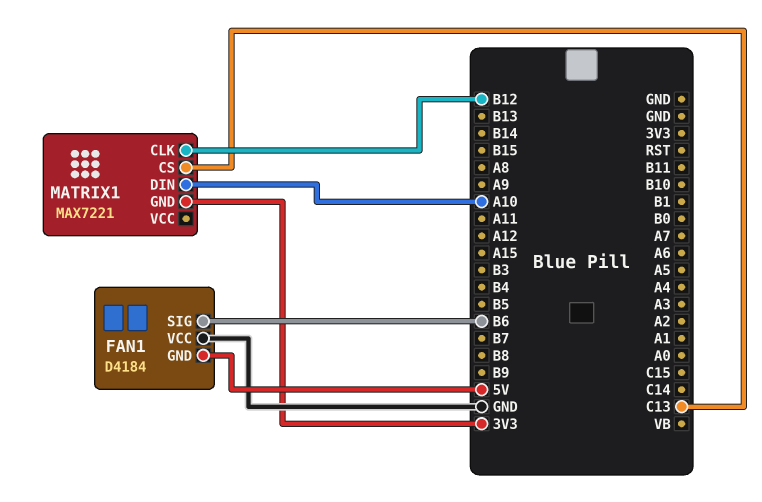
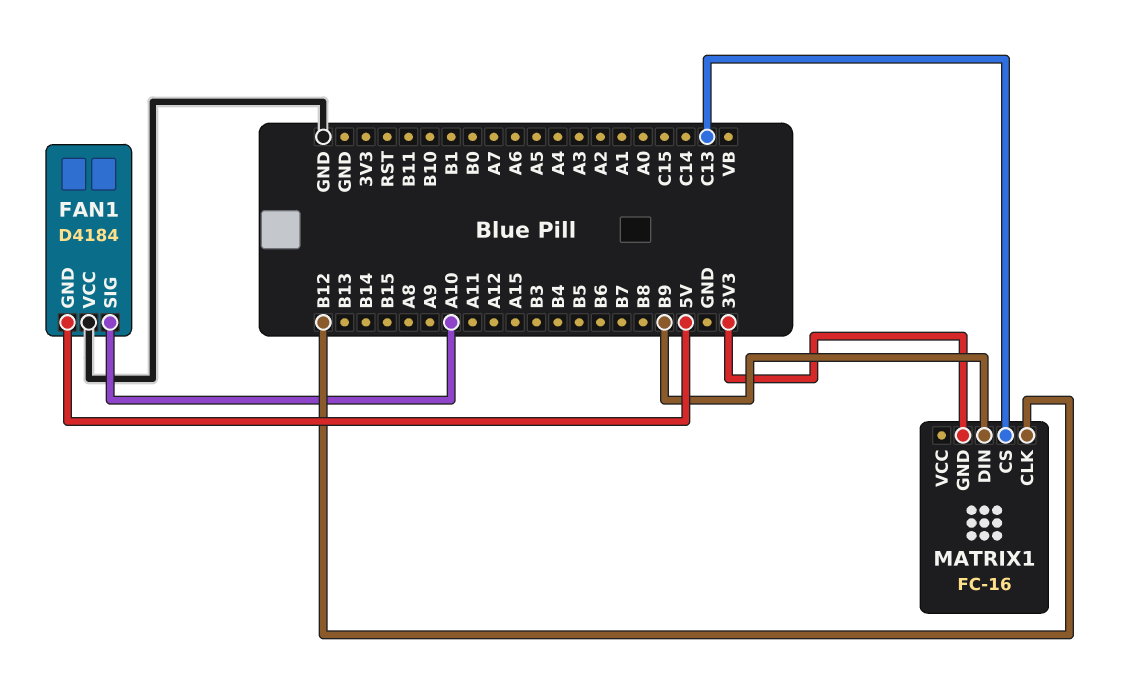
FAN1 pin SIG: B6 -> A10
MATRIX1: MAX7221 -> FC-16
MATRIX1 pin DIN: A10 -> B9

